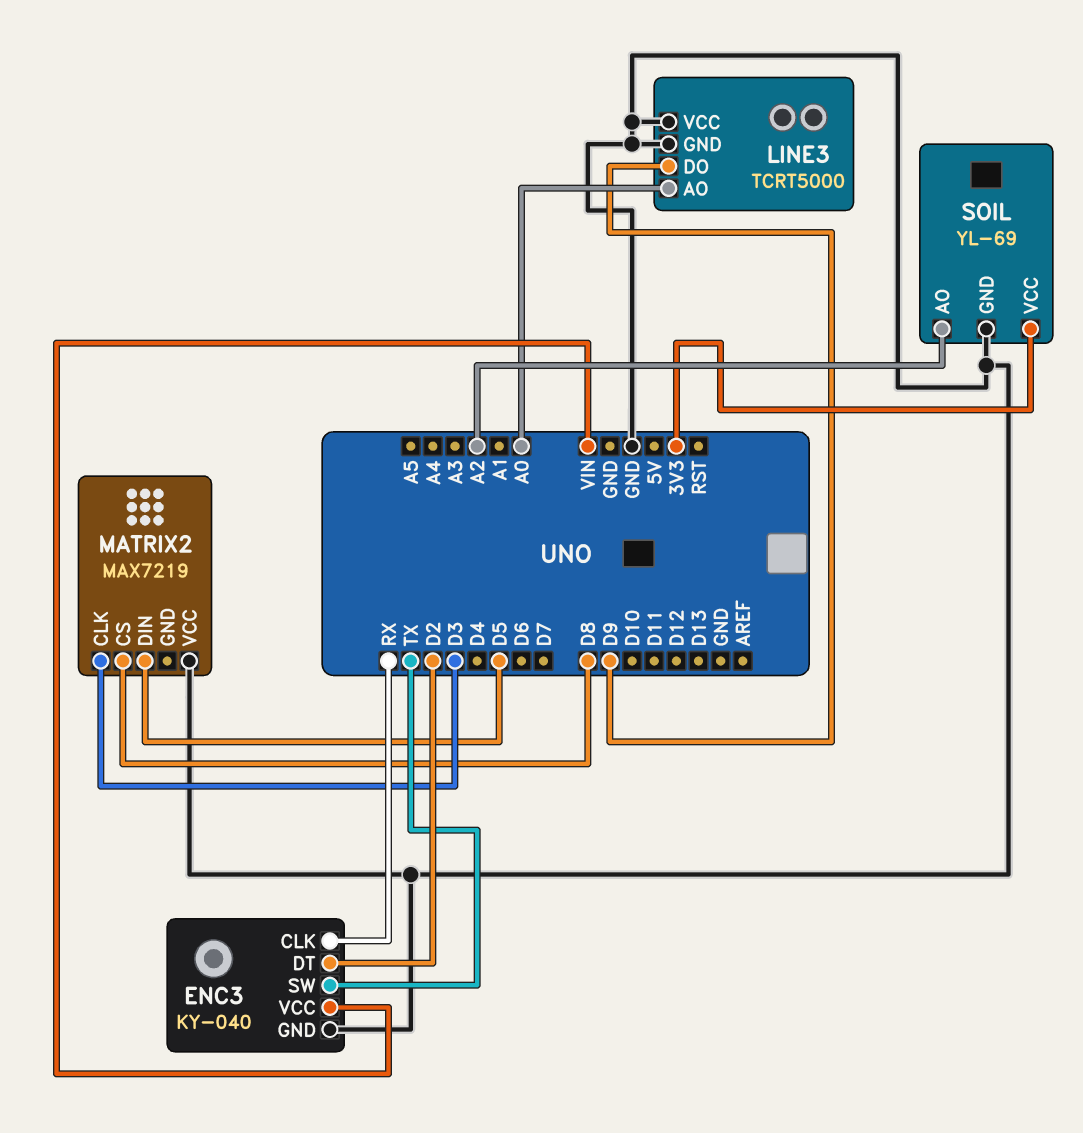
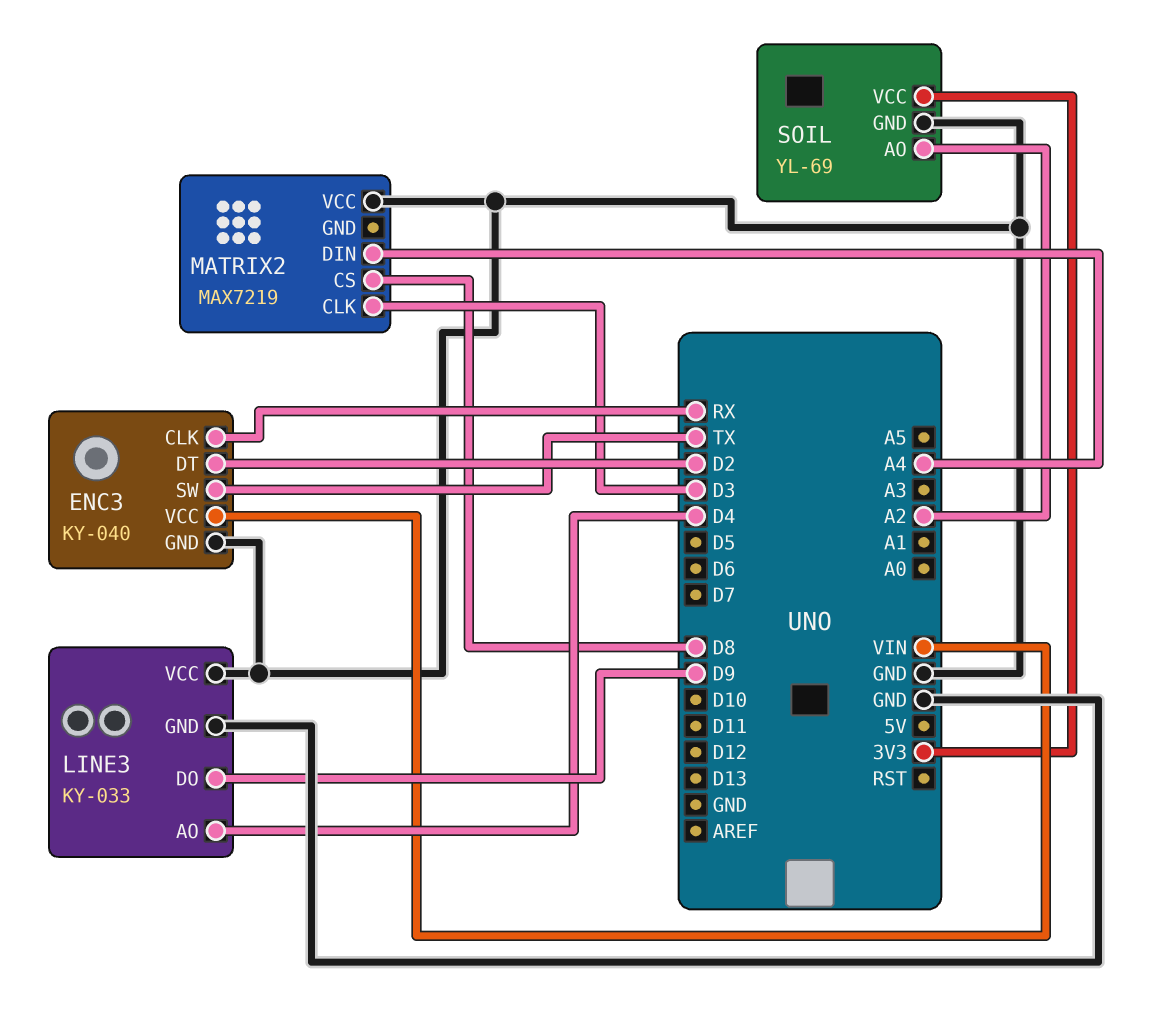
LINE3: TCRT5000 -> KY-033
LINE3 pin AO: A0 -> D4
MATRIX2 pin DIN: D5 -> A4

